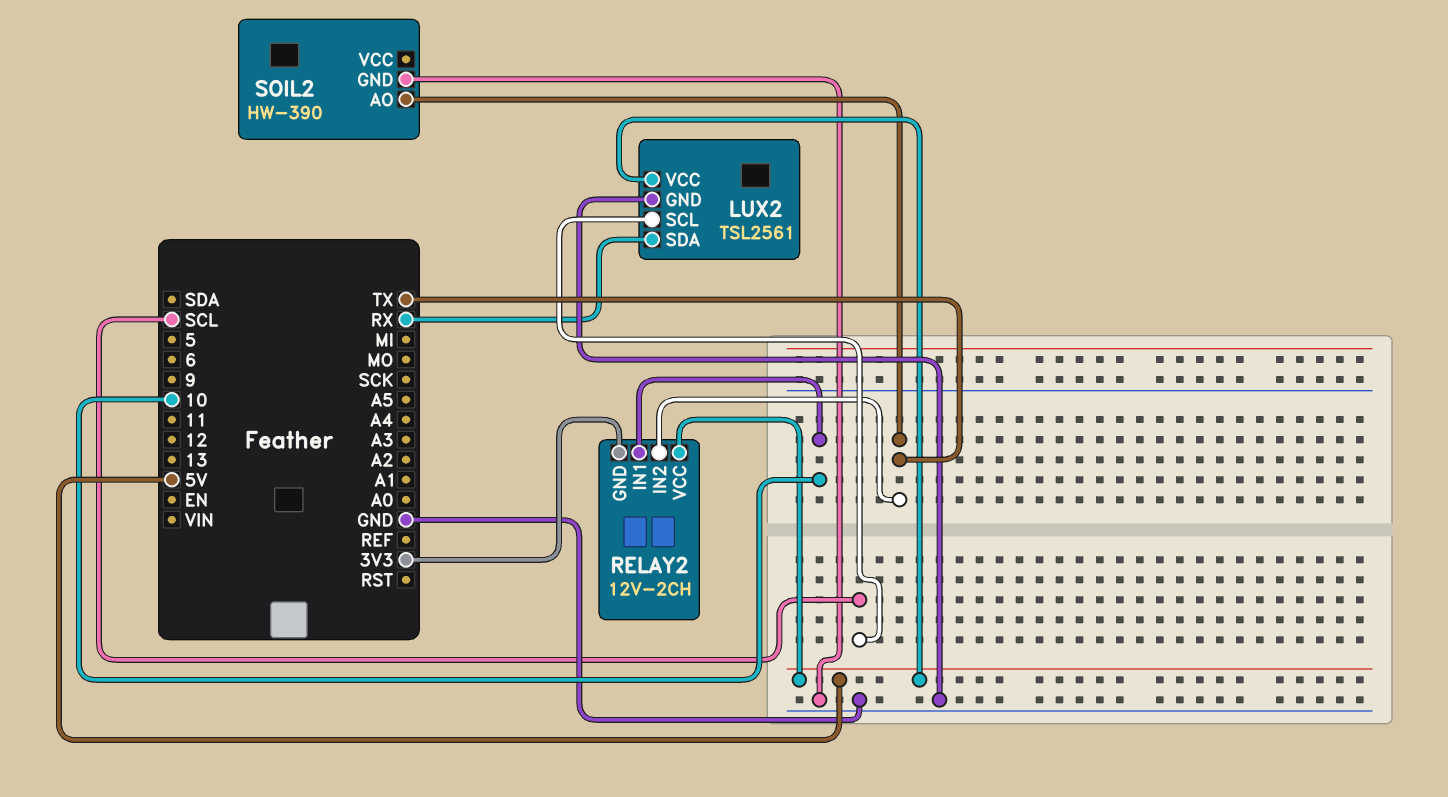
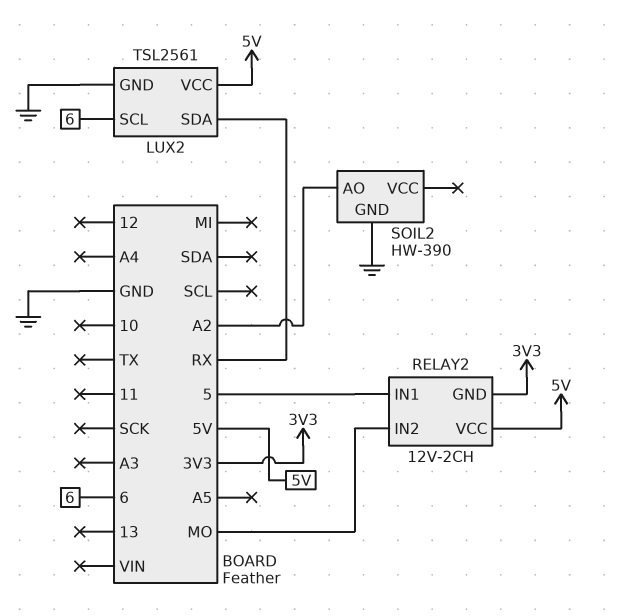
LUX2 pin SCL: SCL -> 6
RELAY2 pin IN1: 10 -> 5
RELAY2 pin IN2: TX -> MO
SOIL2 pin AO: TX -> A2

